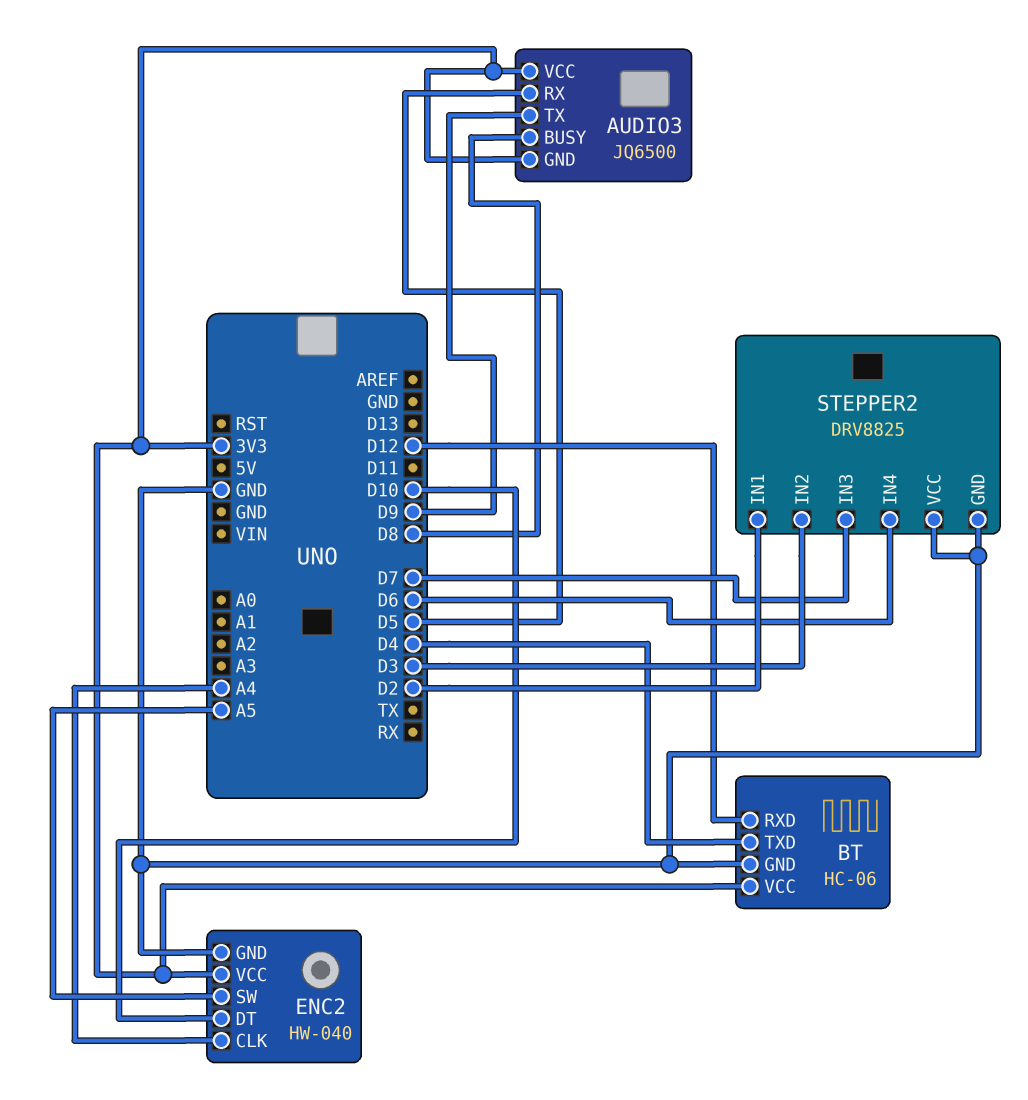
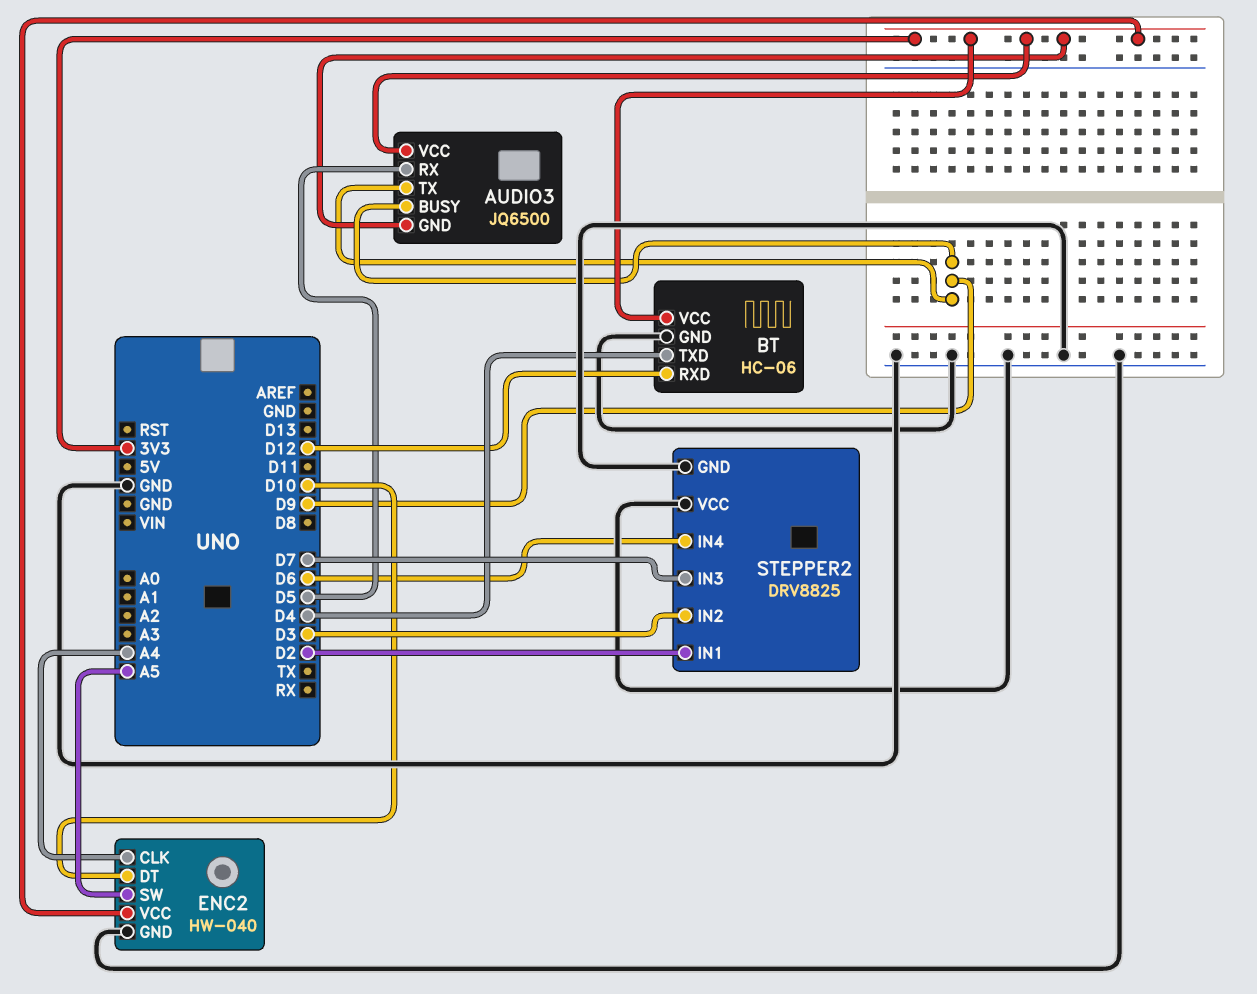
AUDIO3 pin BUSY: D8 -> D9

